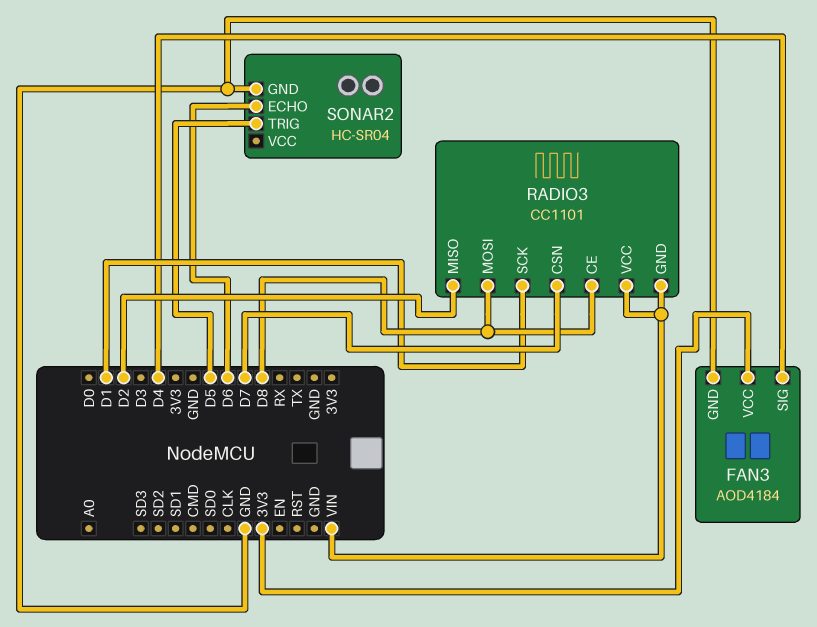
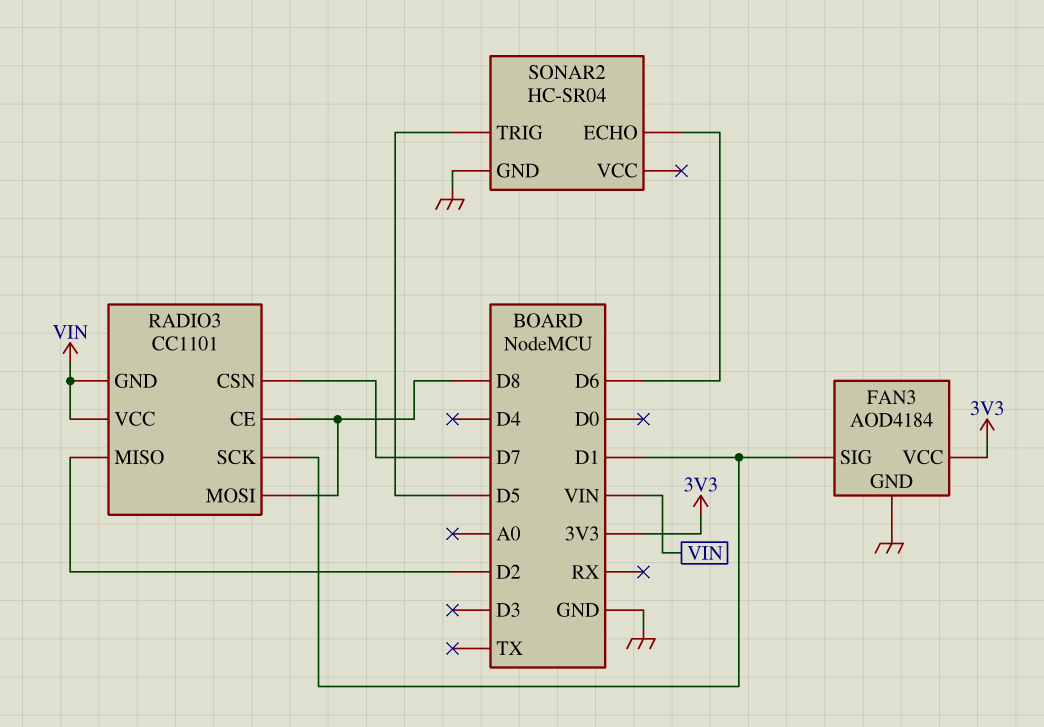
FAN3 pin SIG: D4 -> D1

